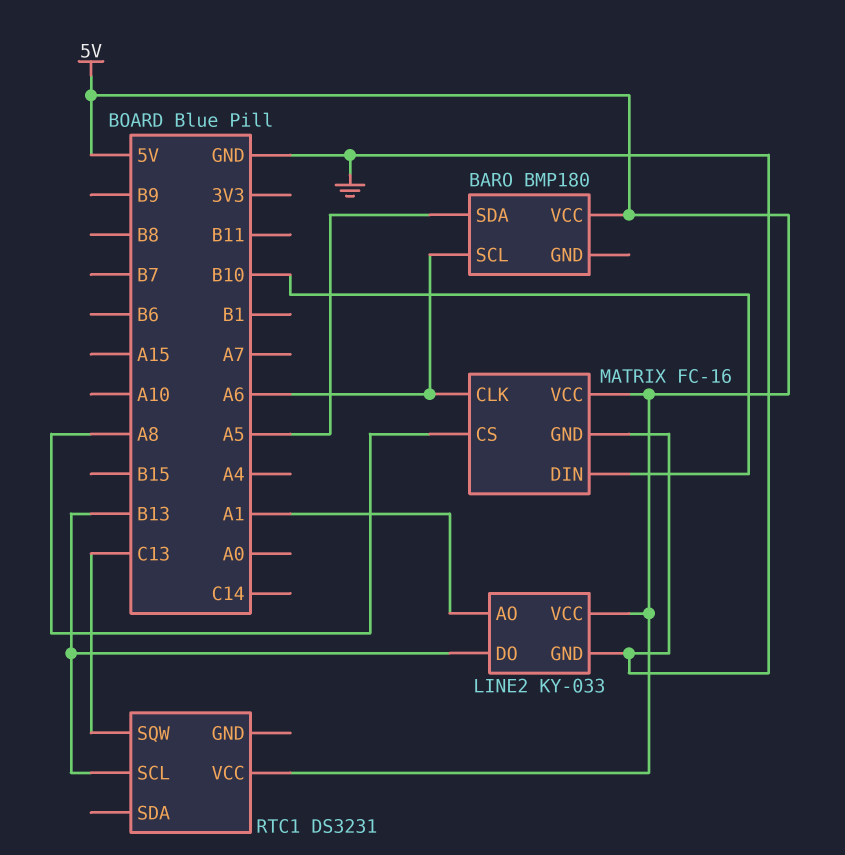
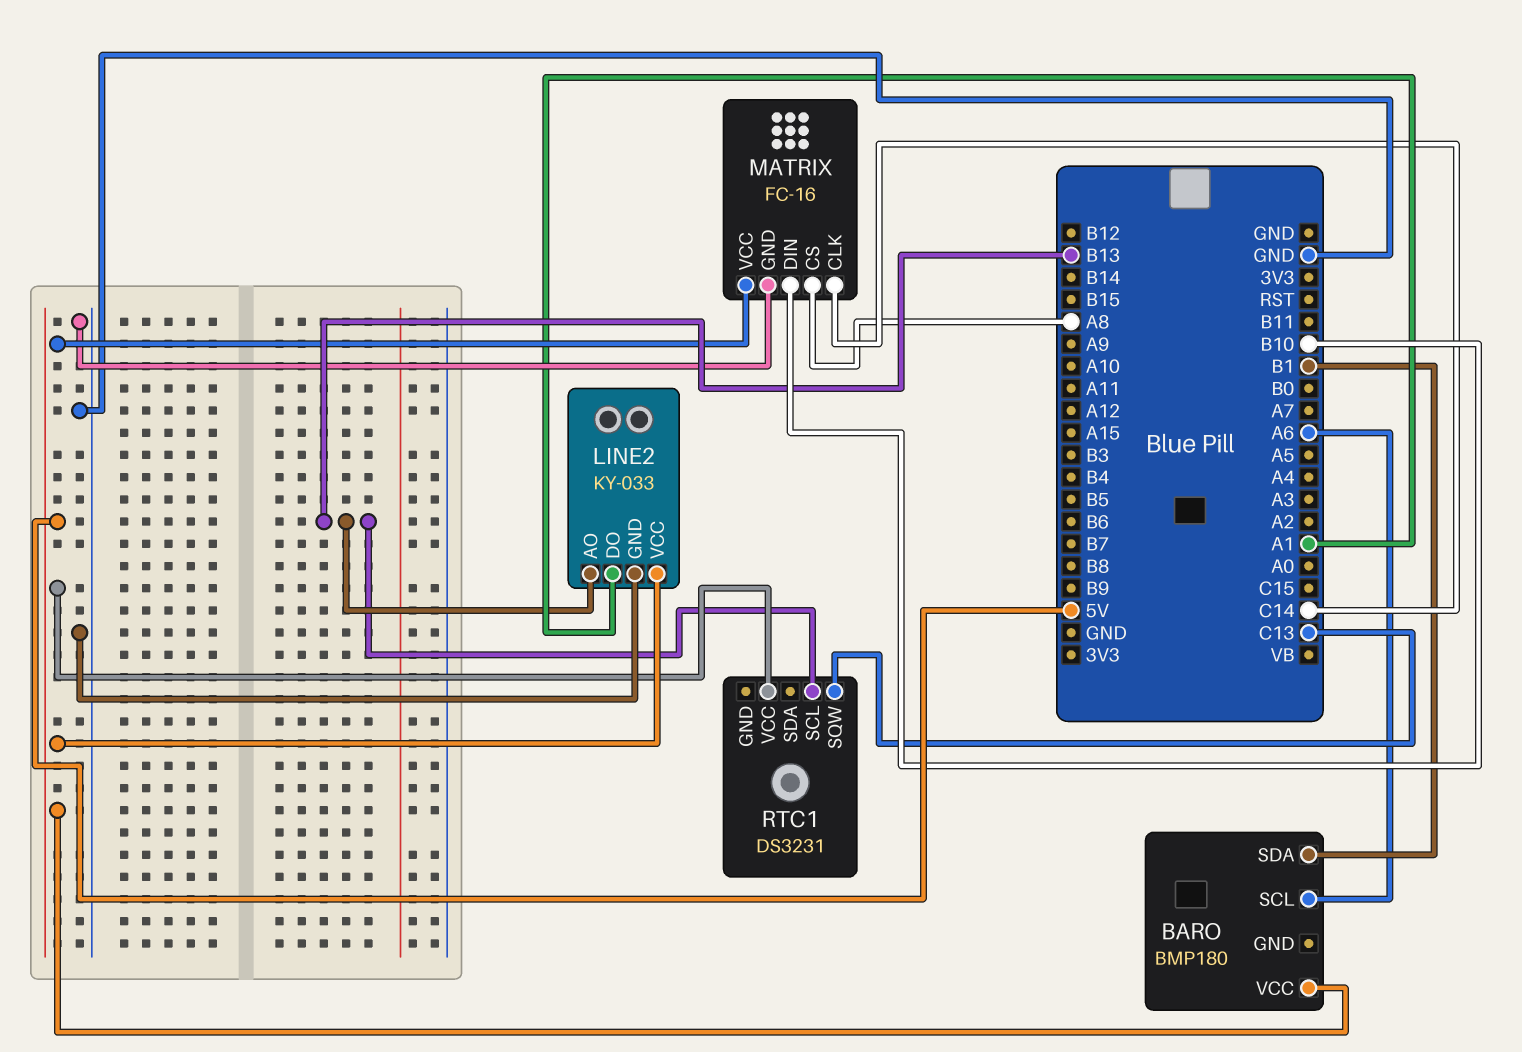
BARO pin SDA: A5 -> B1
LINE2 pin AO: A1 -> B13
LINE2 pin DO: B13 -> A1
MATRIX pin CLK: A6 -> C14

